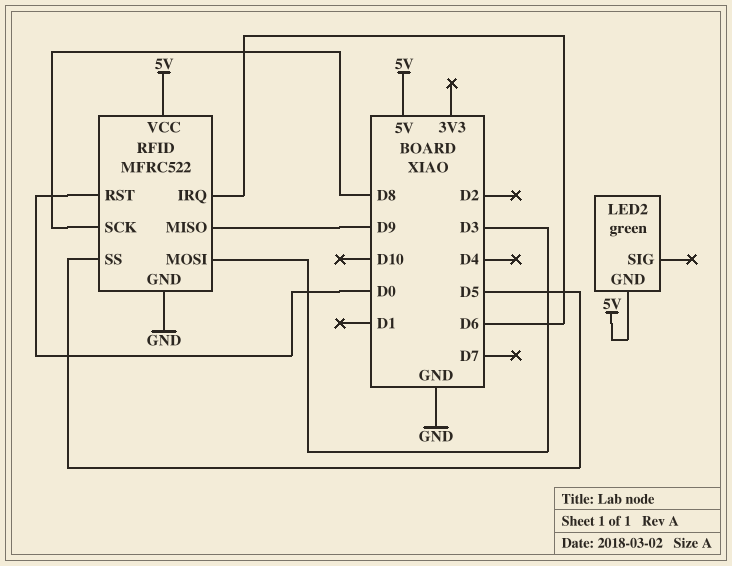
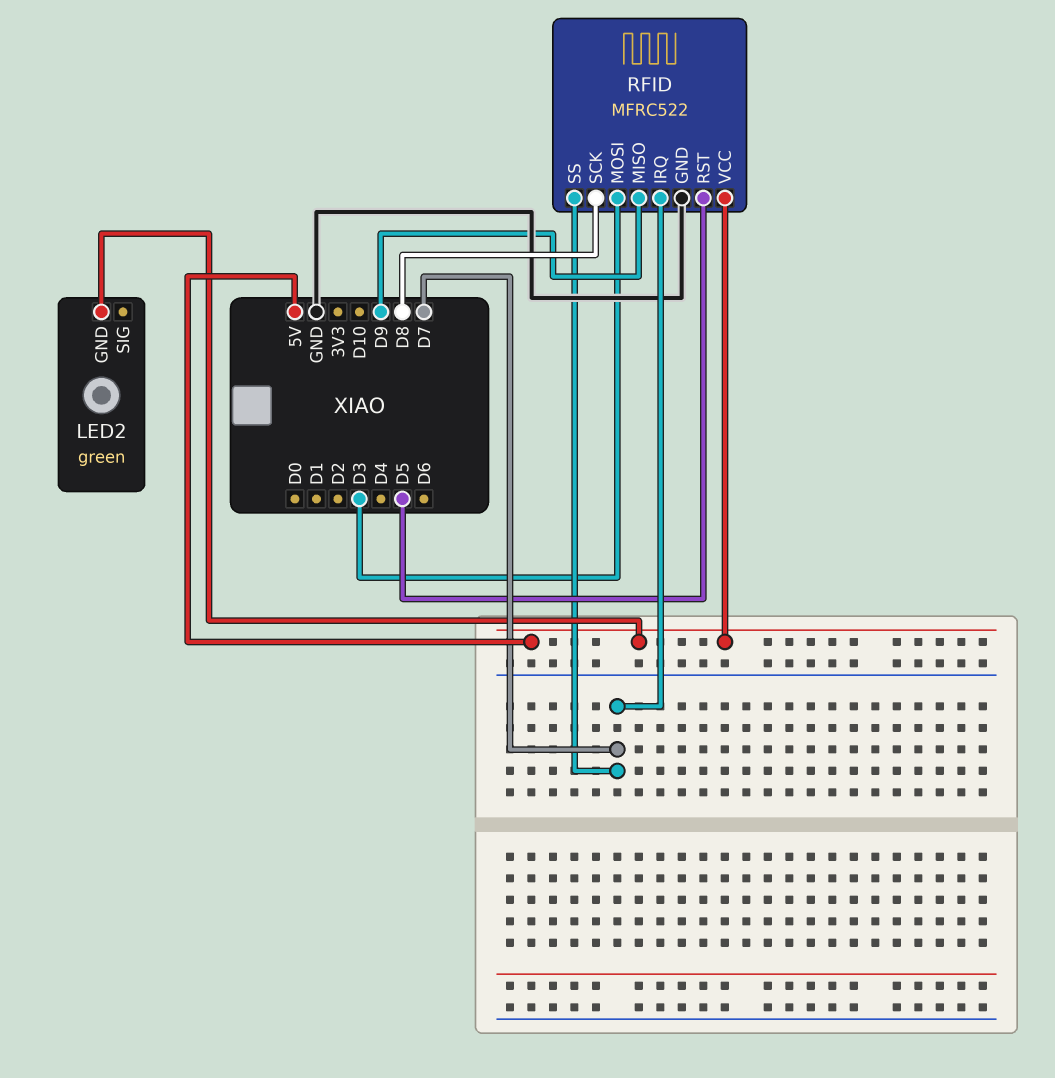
RFID pin IRQ: D6 -> D7
RFID pin RST: D0 -> D5
RFID pin SS: D5 -> D7

